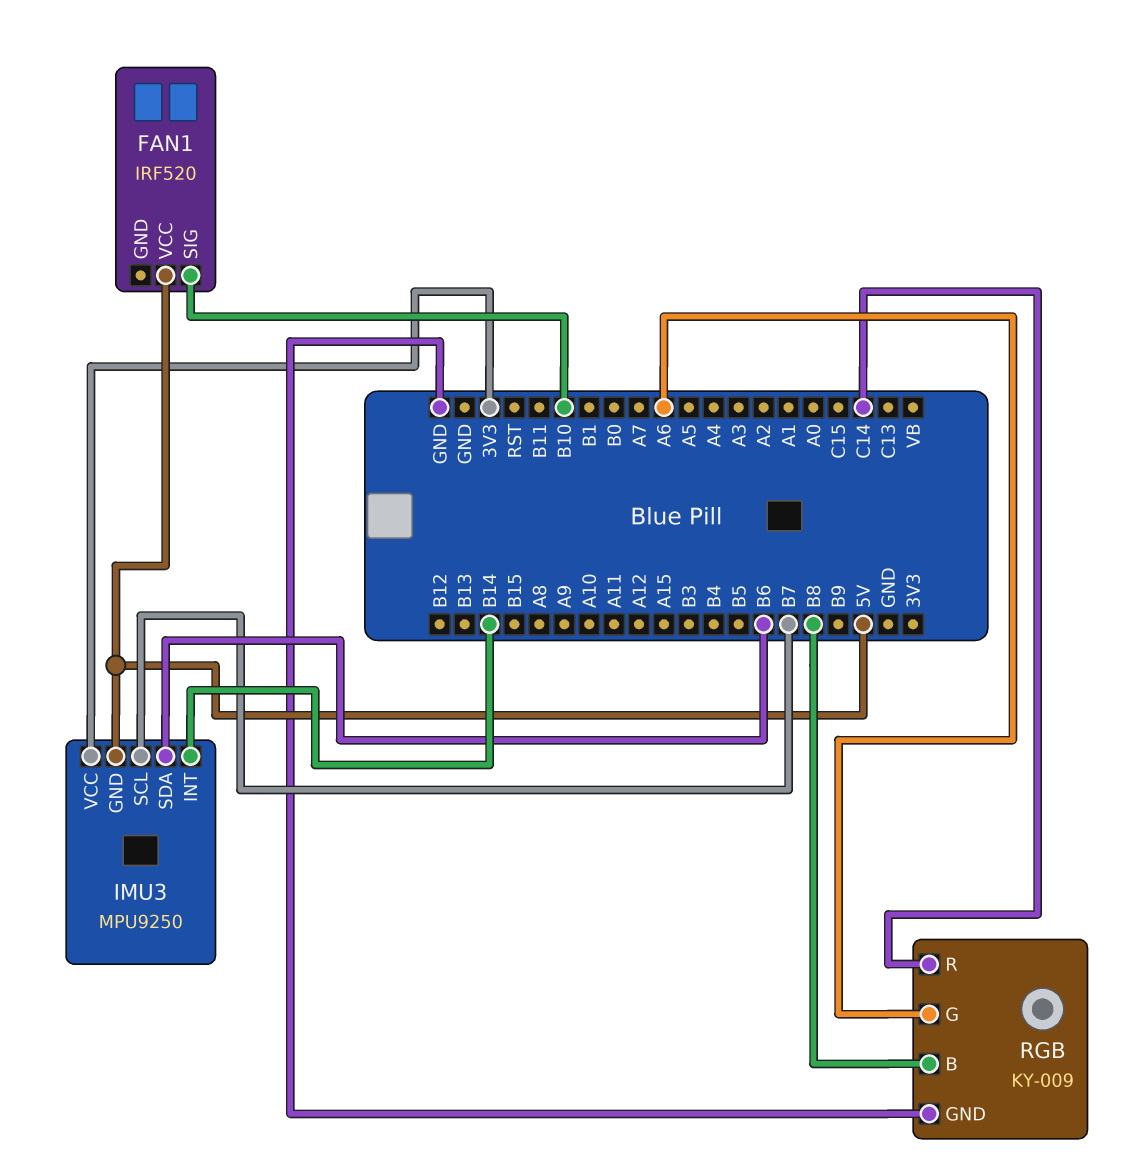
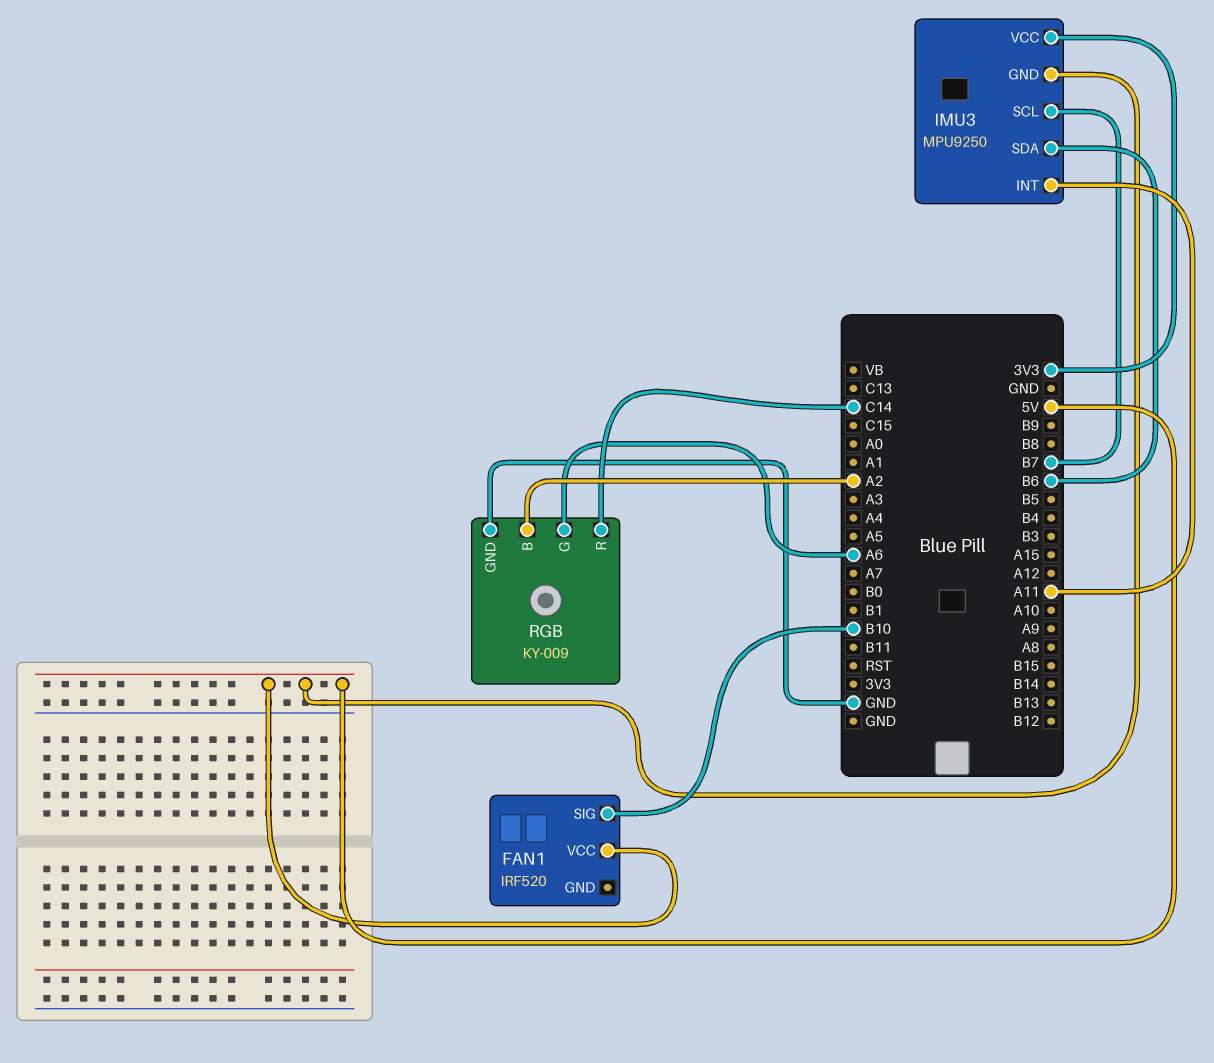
IMU3 pin INT: B14 -> A11
RGB pin B: B8 -> A2

